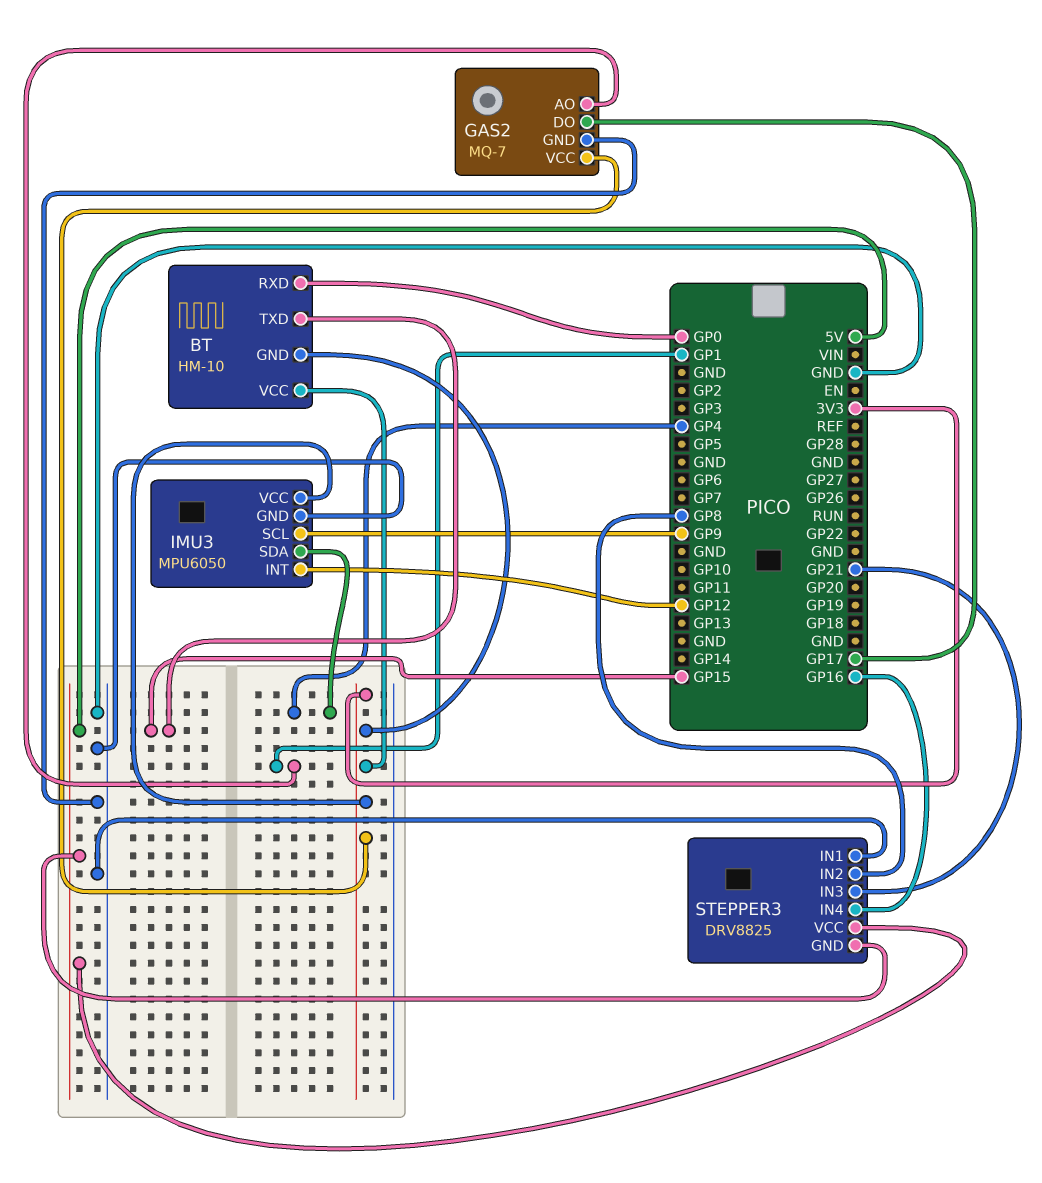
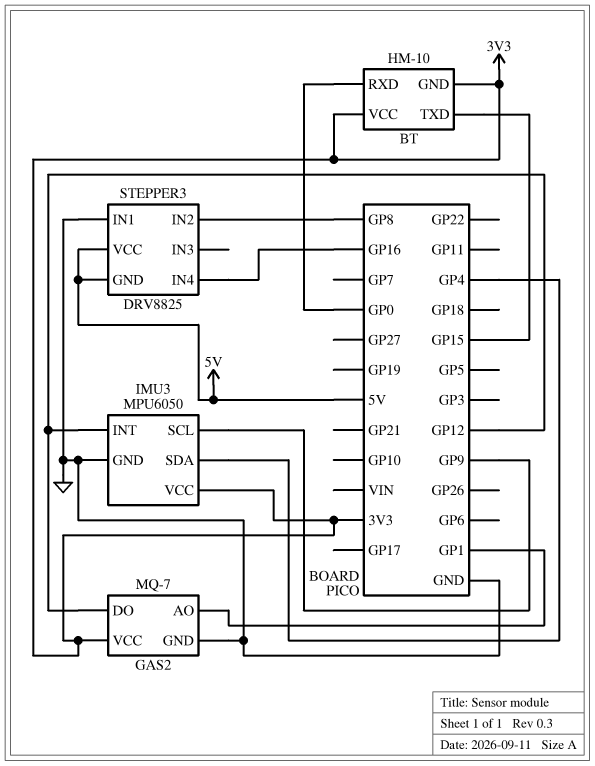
GAS2 pin DO: GP17 -> GP12
STEPPER3 pin IN3: GP21 -> none

